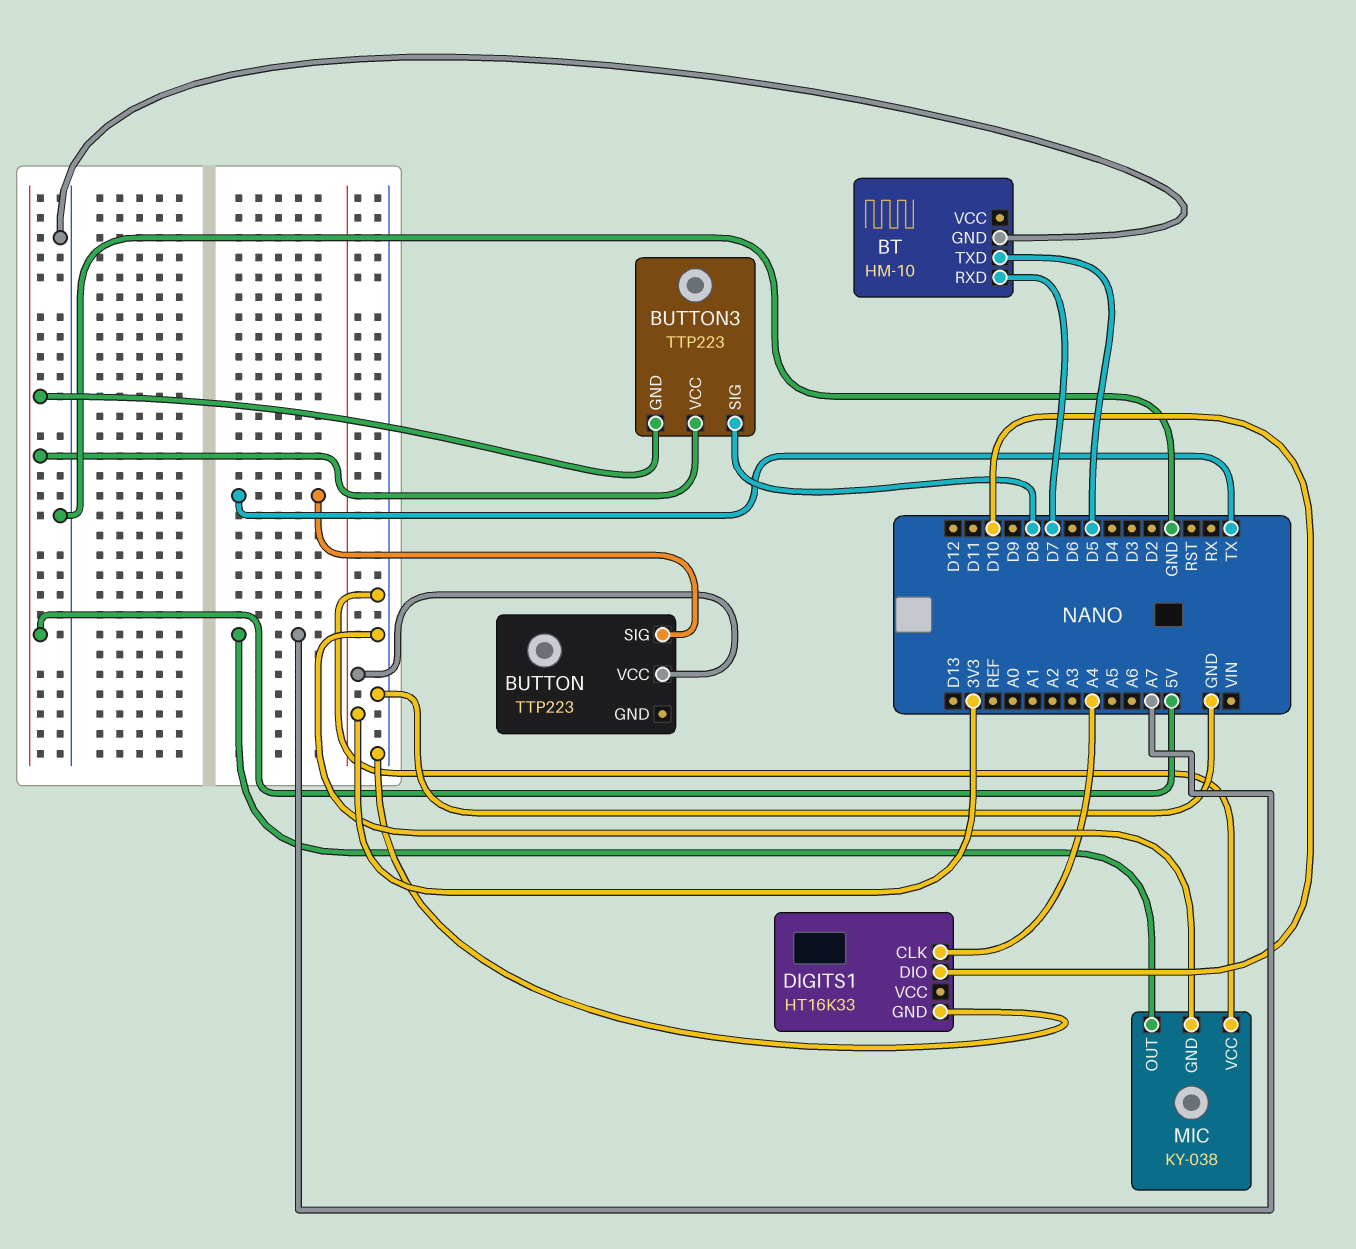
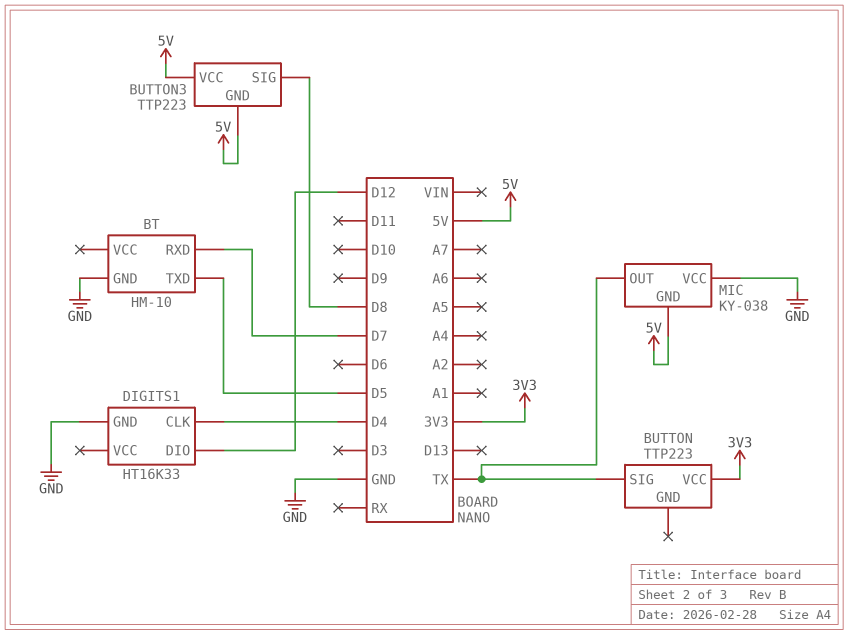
DIGITS1 pin CLK: A4 -> D4
DIGITS1 pin DIO: D10 -> D12
MIC pin GND: GND -> 5V
MIC pin OUT: A7 -> TX

